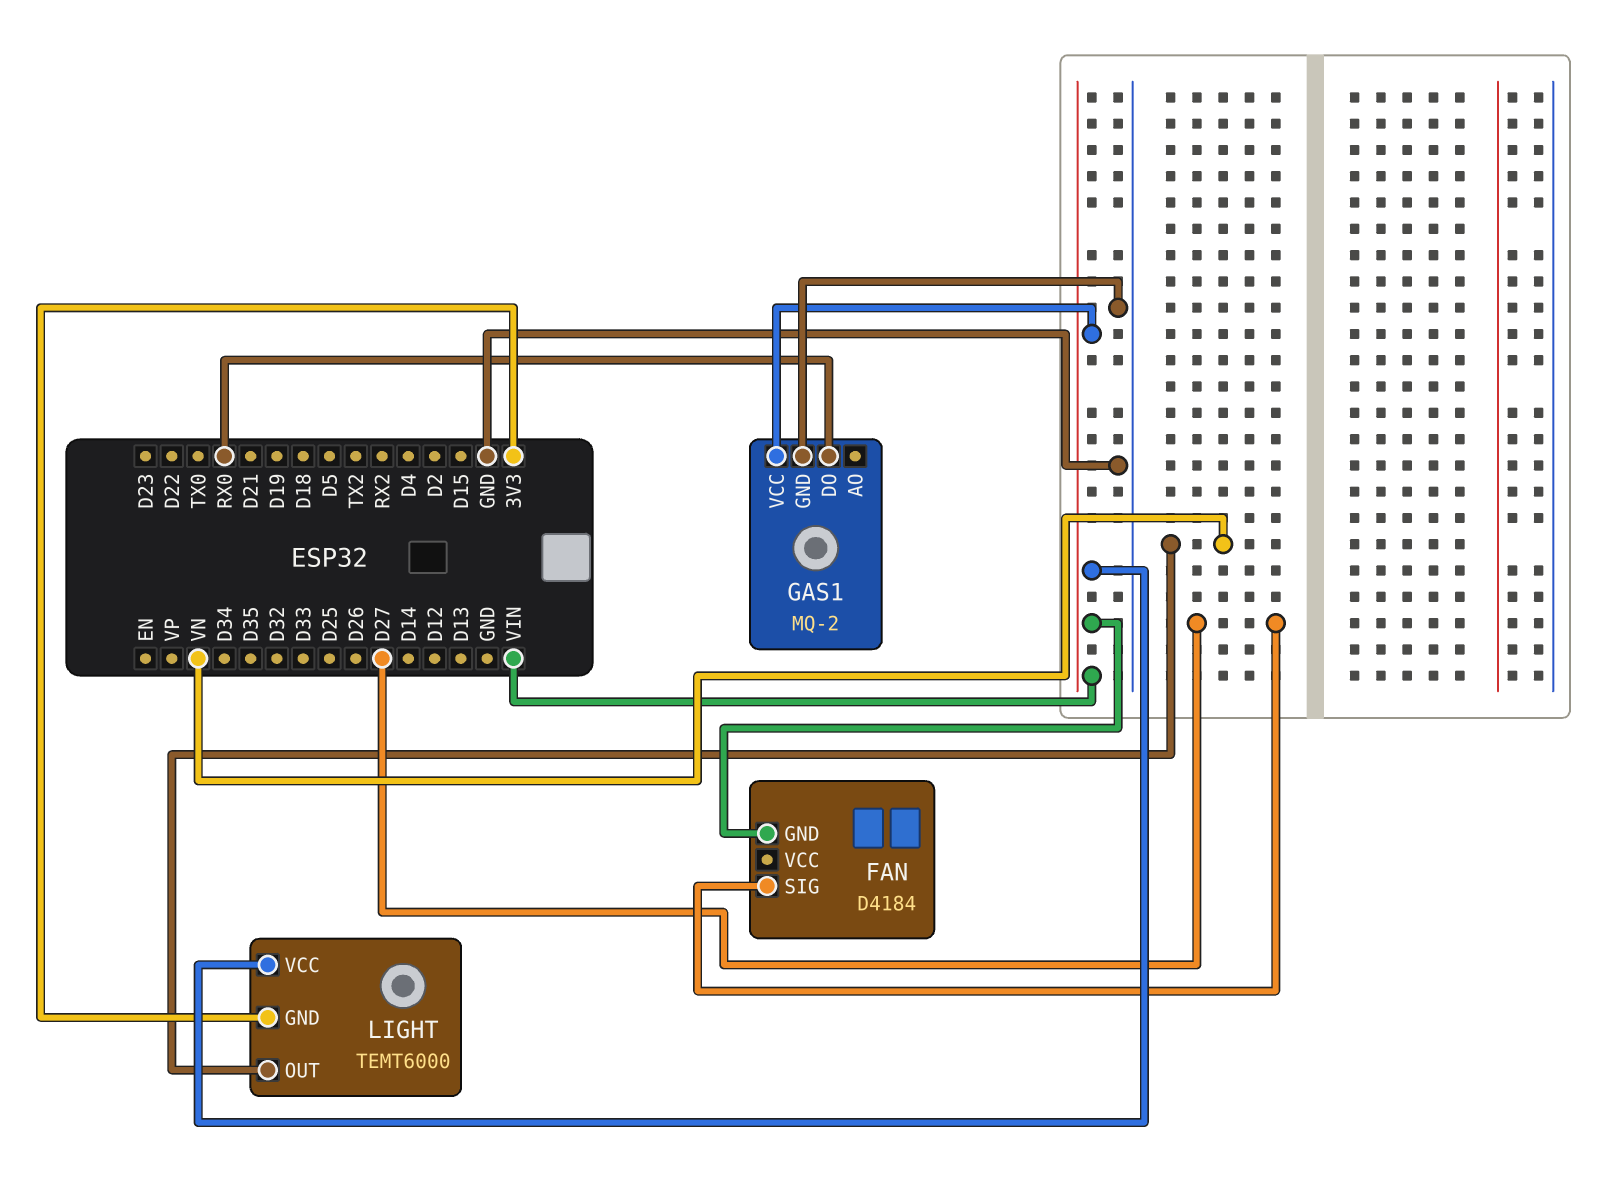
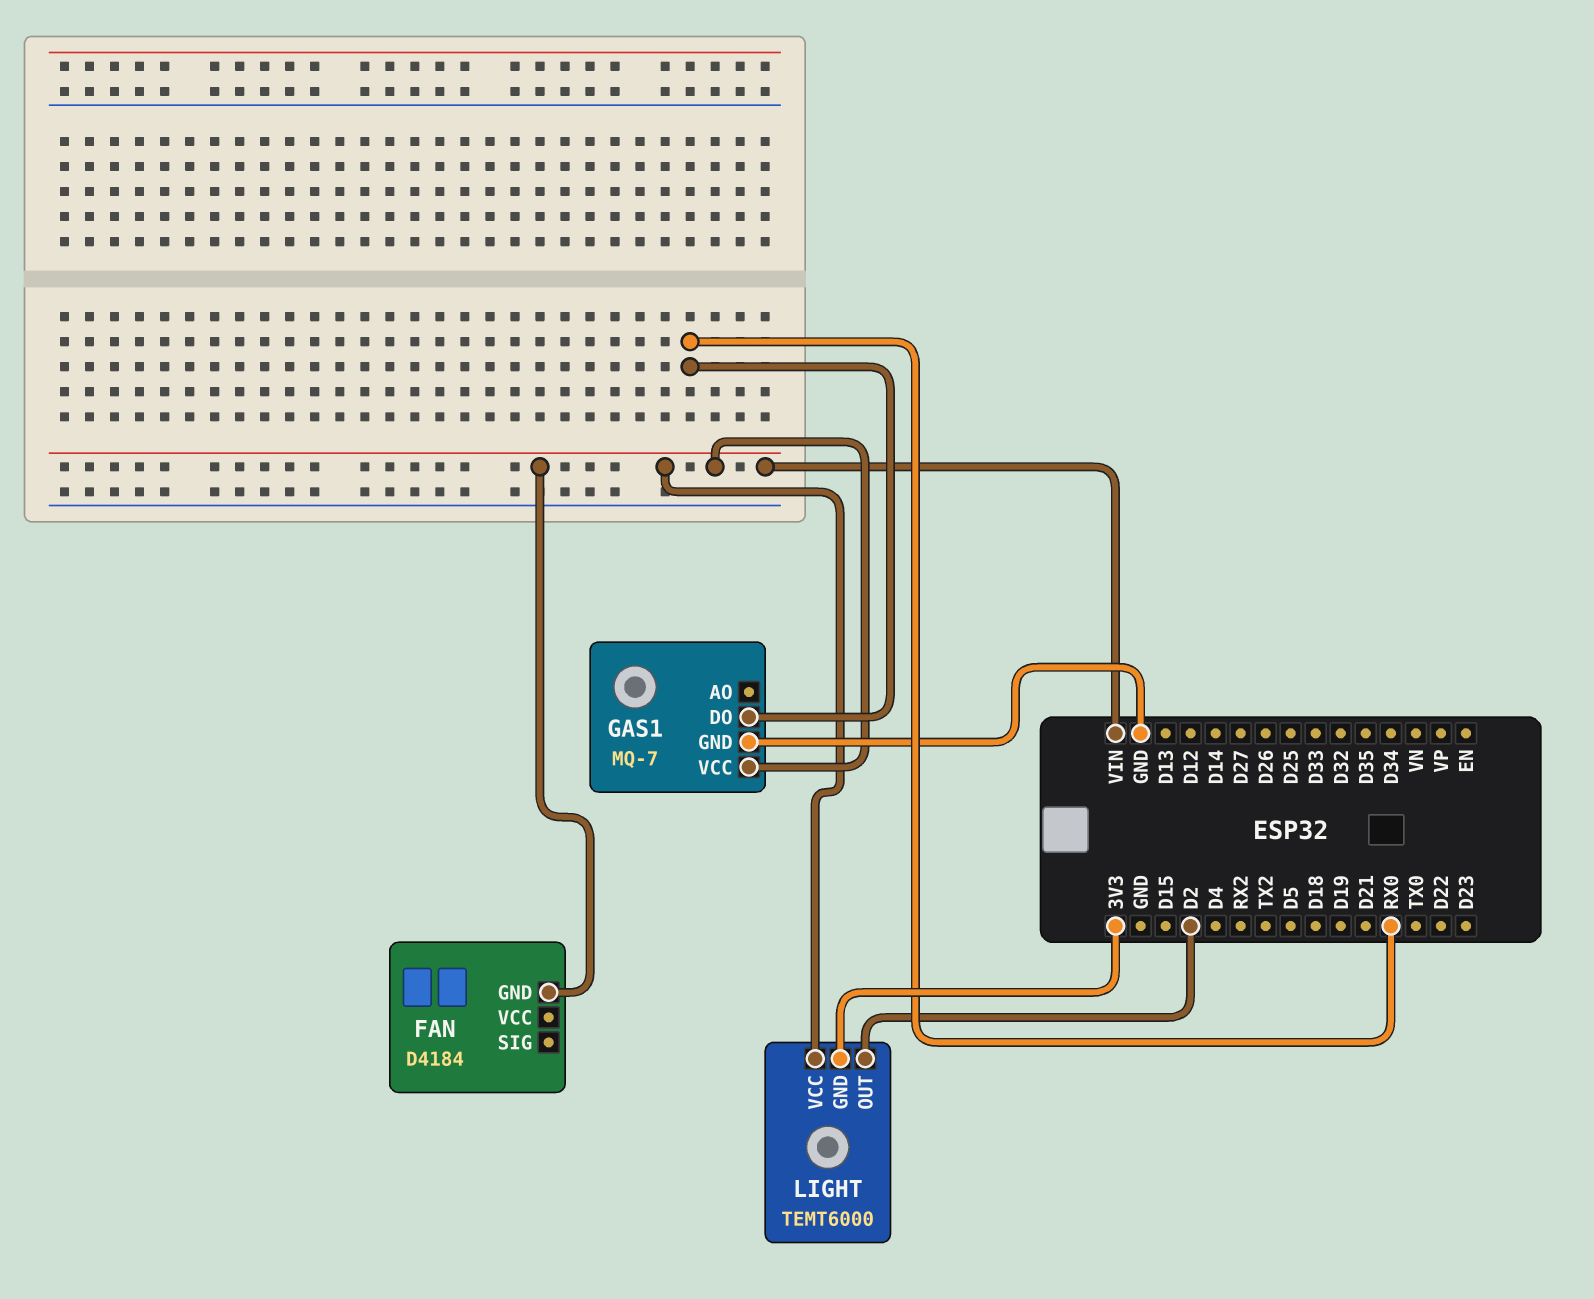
FAN pin SIG: D27 -> none
GAS1: MQ-2 -> MQ-7
LIGHT pin OUT: VN -> D2

